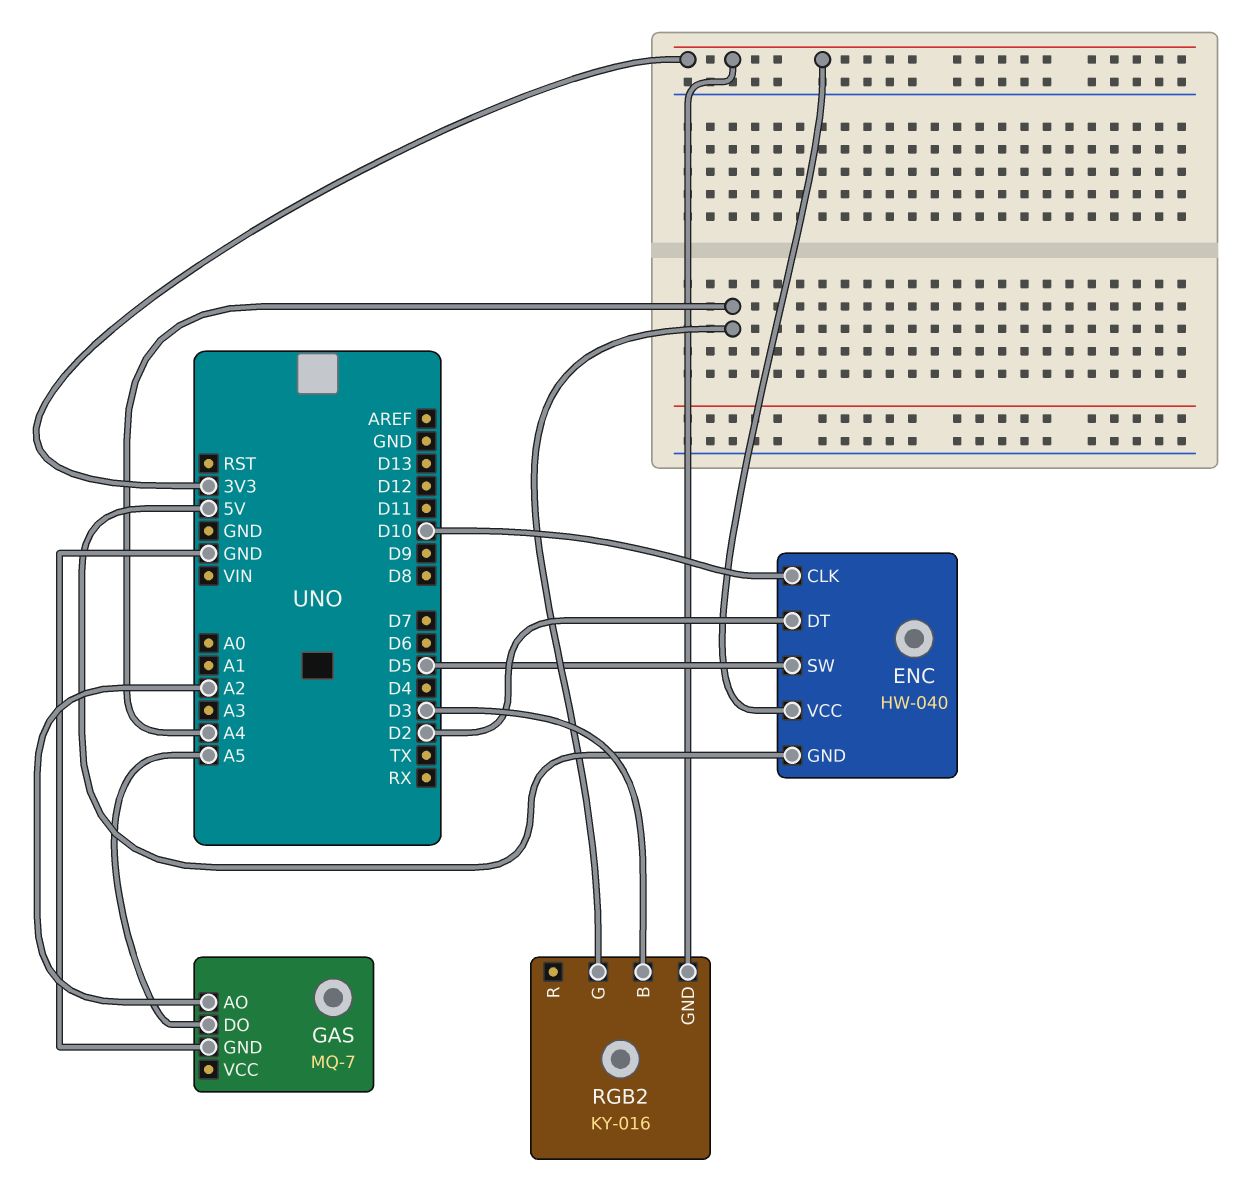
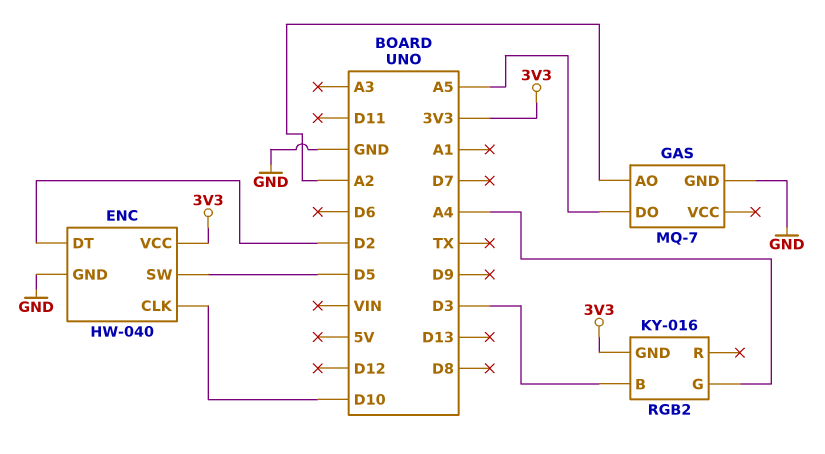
ENC pin GND: 5V -> GND

